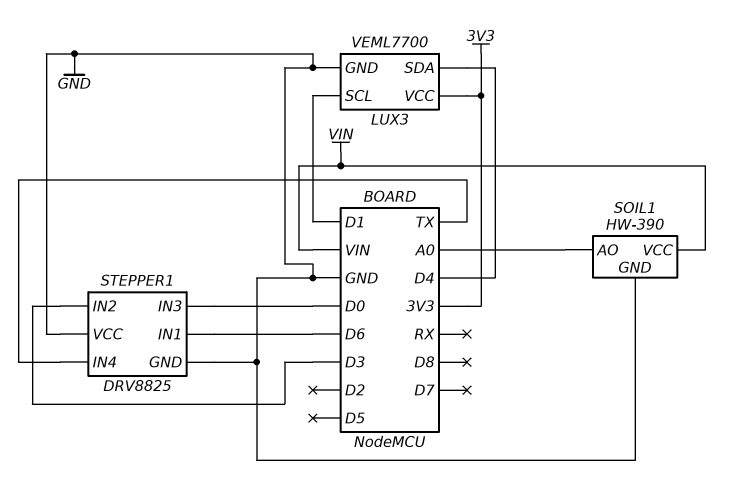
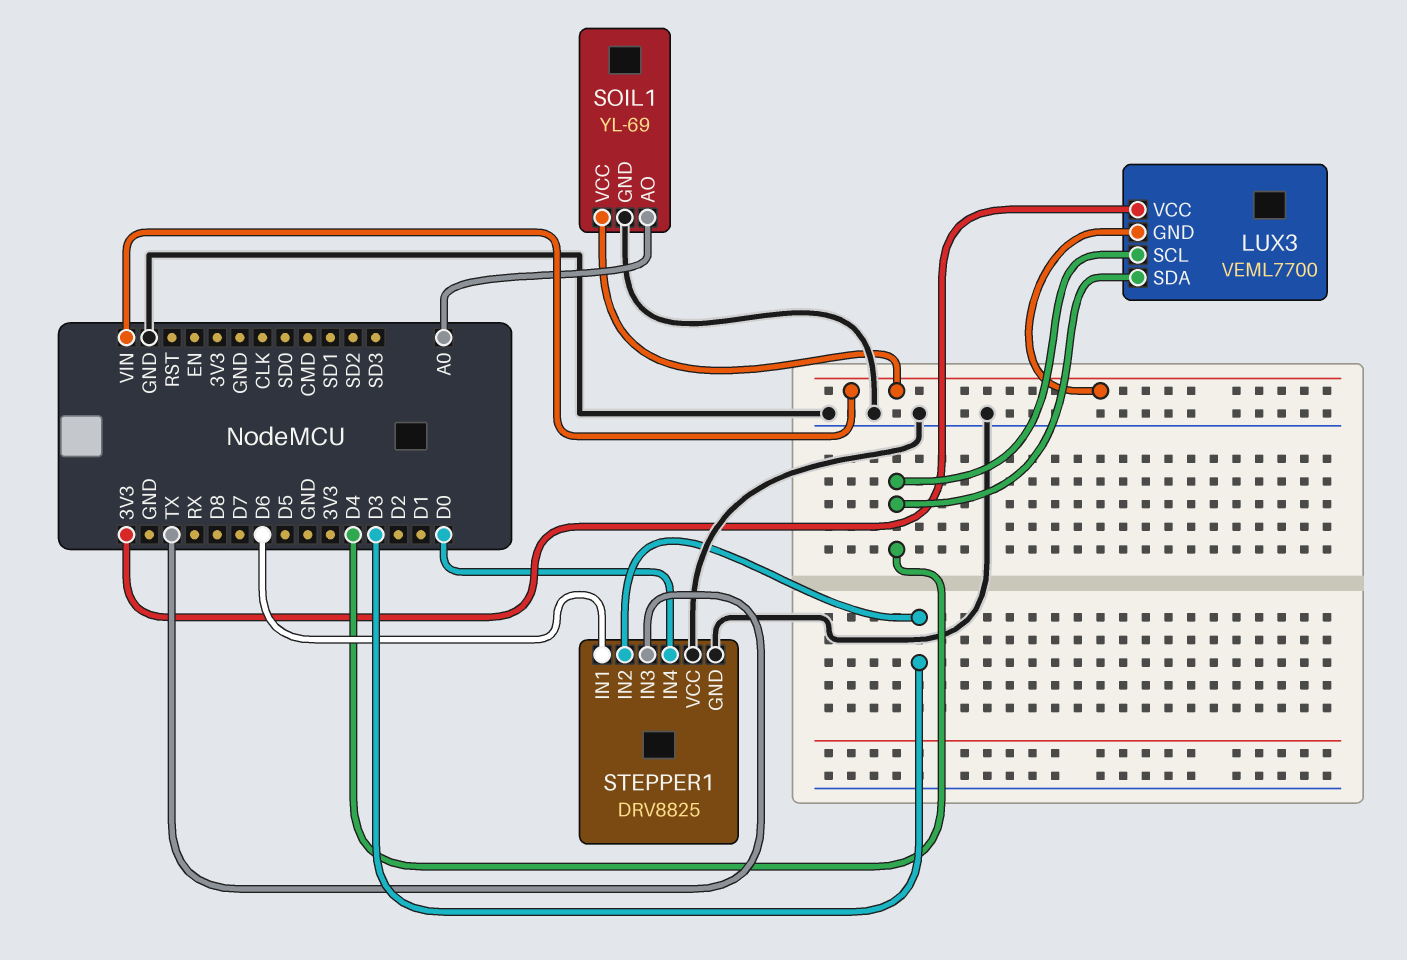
LUX3 pin GND: GND -> VIN
LUX3 pin SCL: D1 -> D4
SOIL1: HW-390 -> YL-69
STEPPER1 pin IN3: D0 -> TX
STEPPER1 pin IN4: TX -> D0

